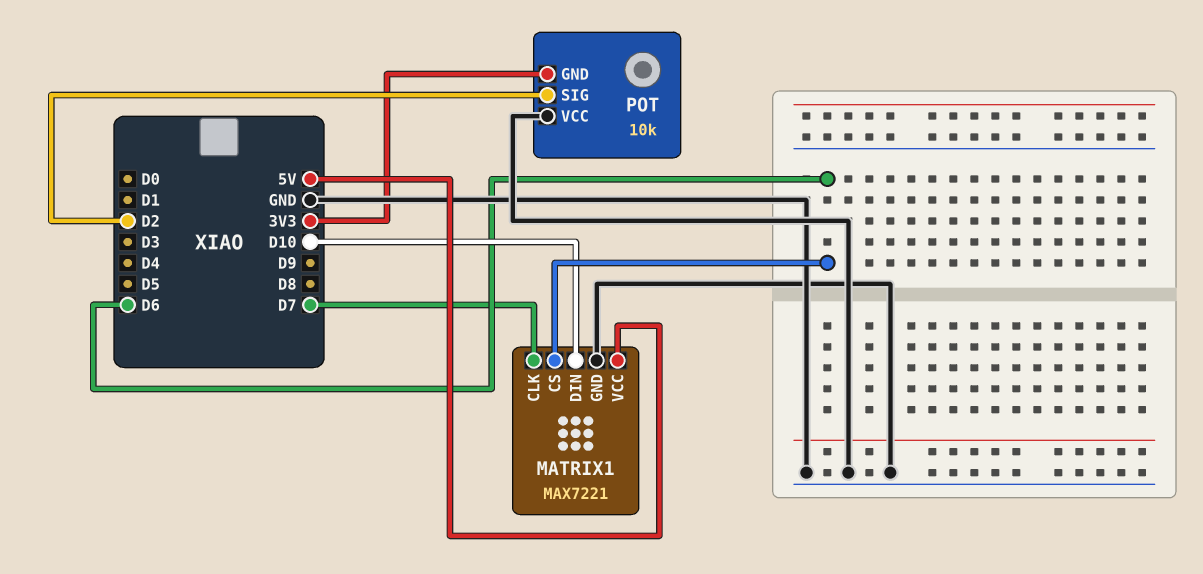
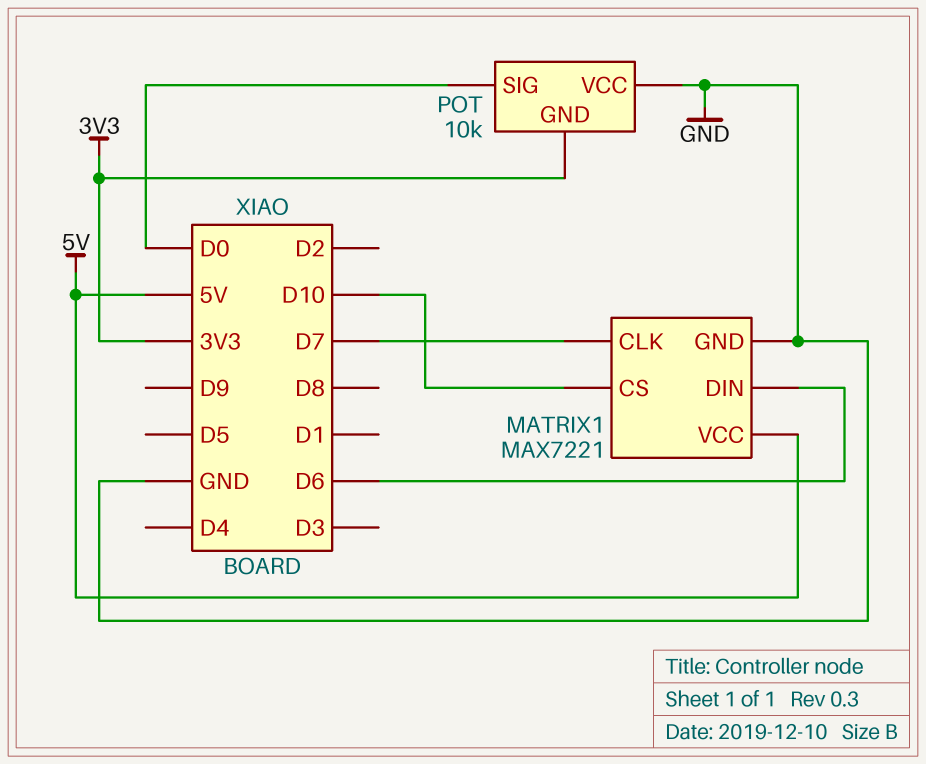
MATRIX1 pin CS: D6 -> D10
MATRIX1 pin DIN: D10 -> D6
POT pin SIG: D2 -> D0

